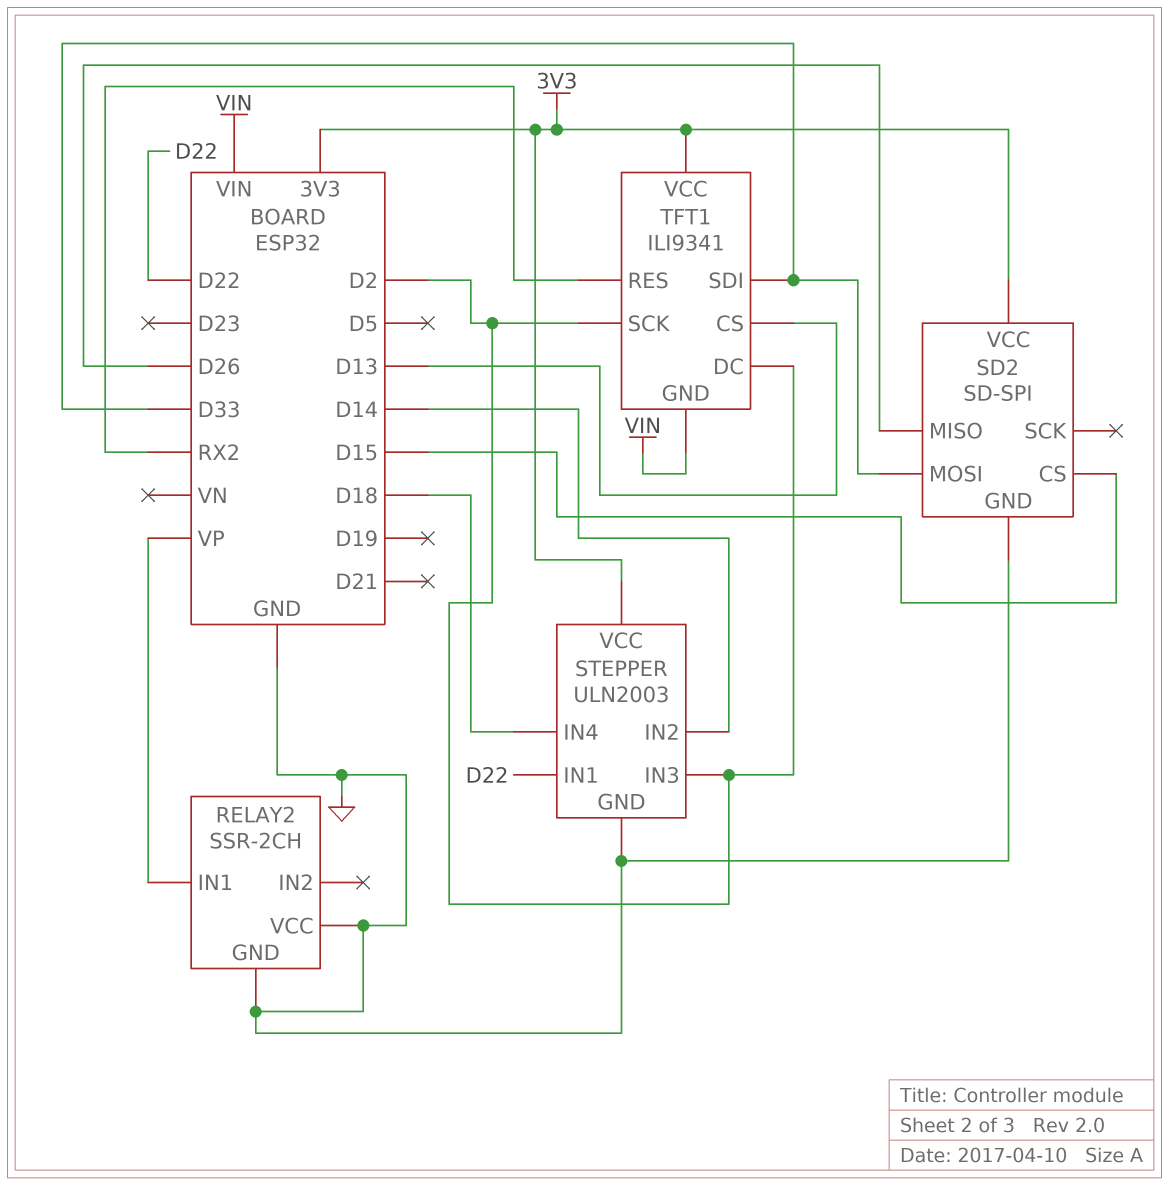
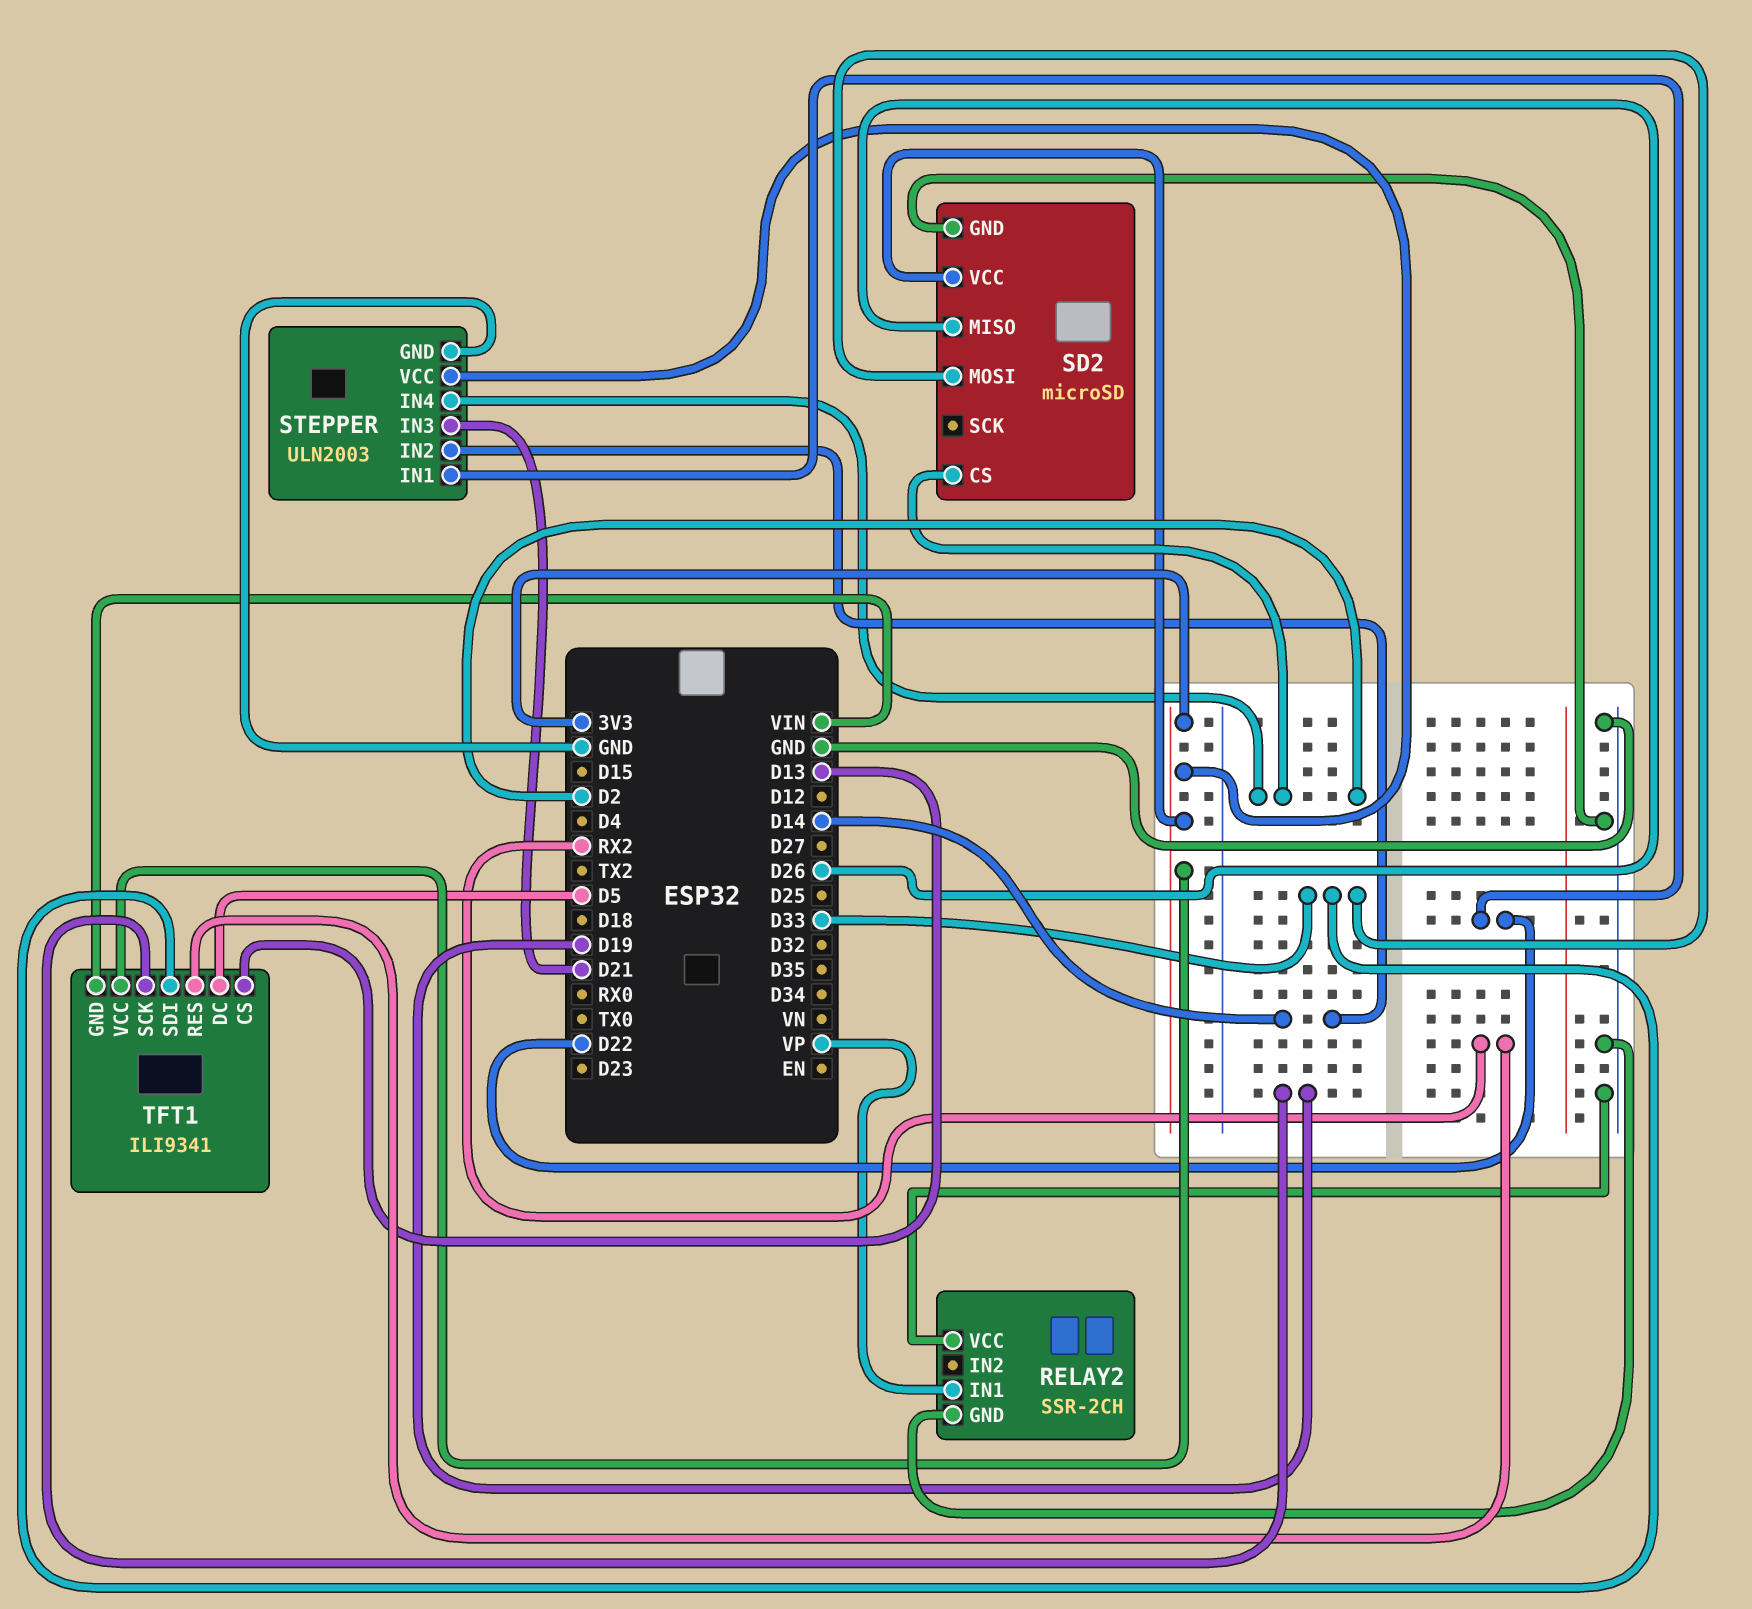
SD2: SD-SPI -> microSD
SD2 pin CS: D15 -> D2
STEPPER pin IN3: D2 -> D21
STEPPER pin IN4: D18 -> D2
TFT1 pin DC: D2 -> D5
TFT1 pin SCK: D2 -> D19

